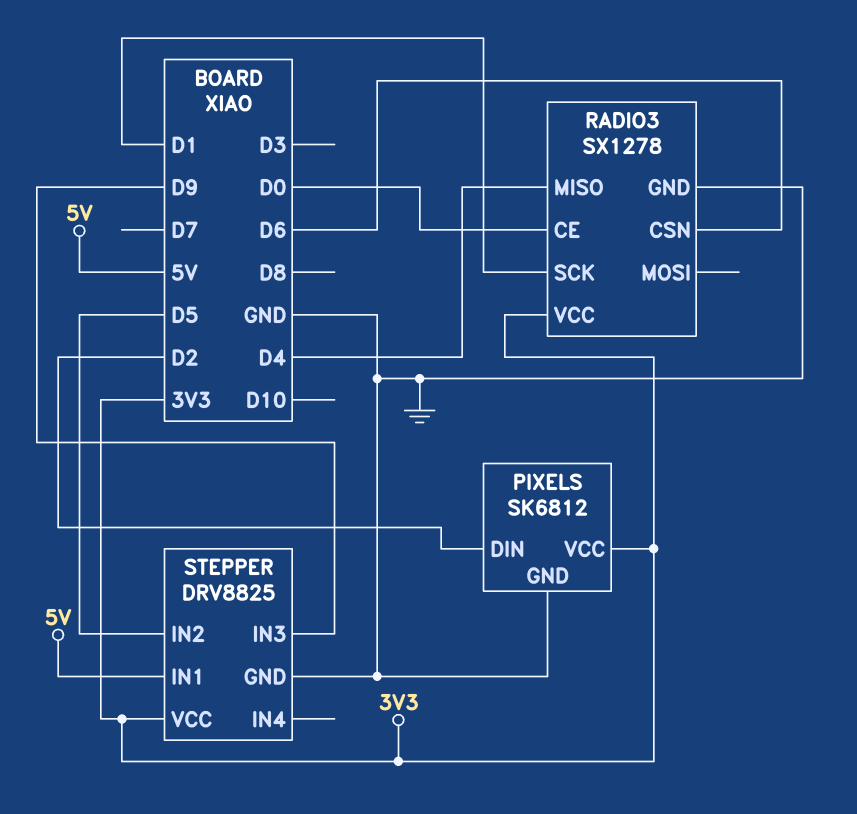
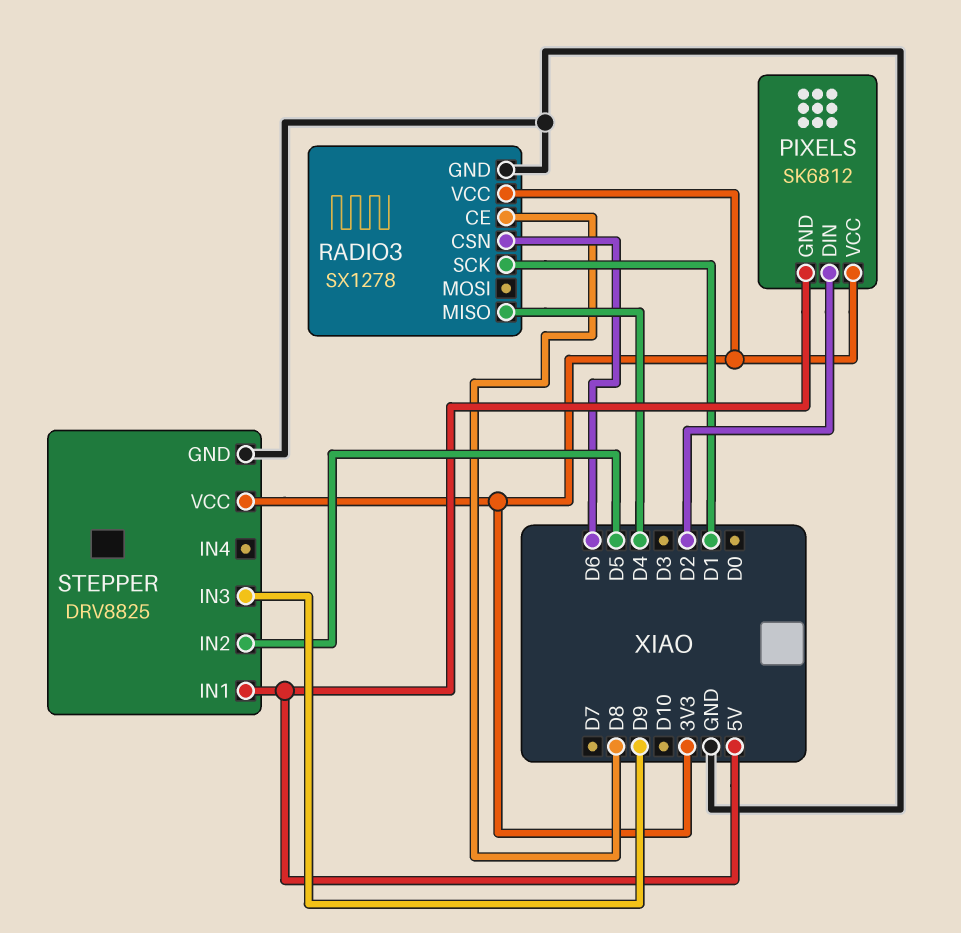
PIXELS pin GND: GND -> 5V
RADIO3 pin CE: D0 -> D8

